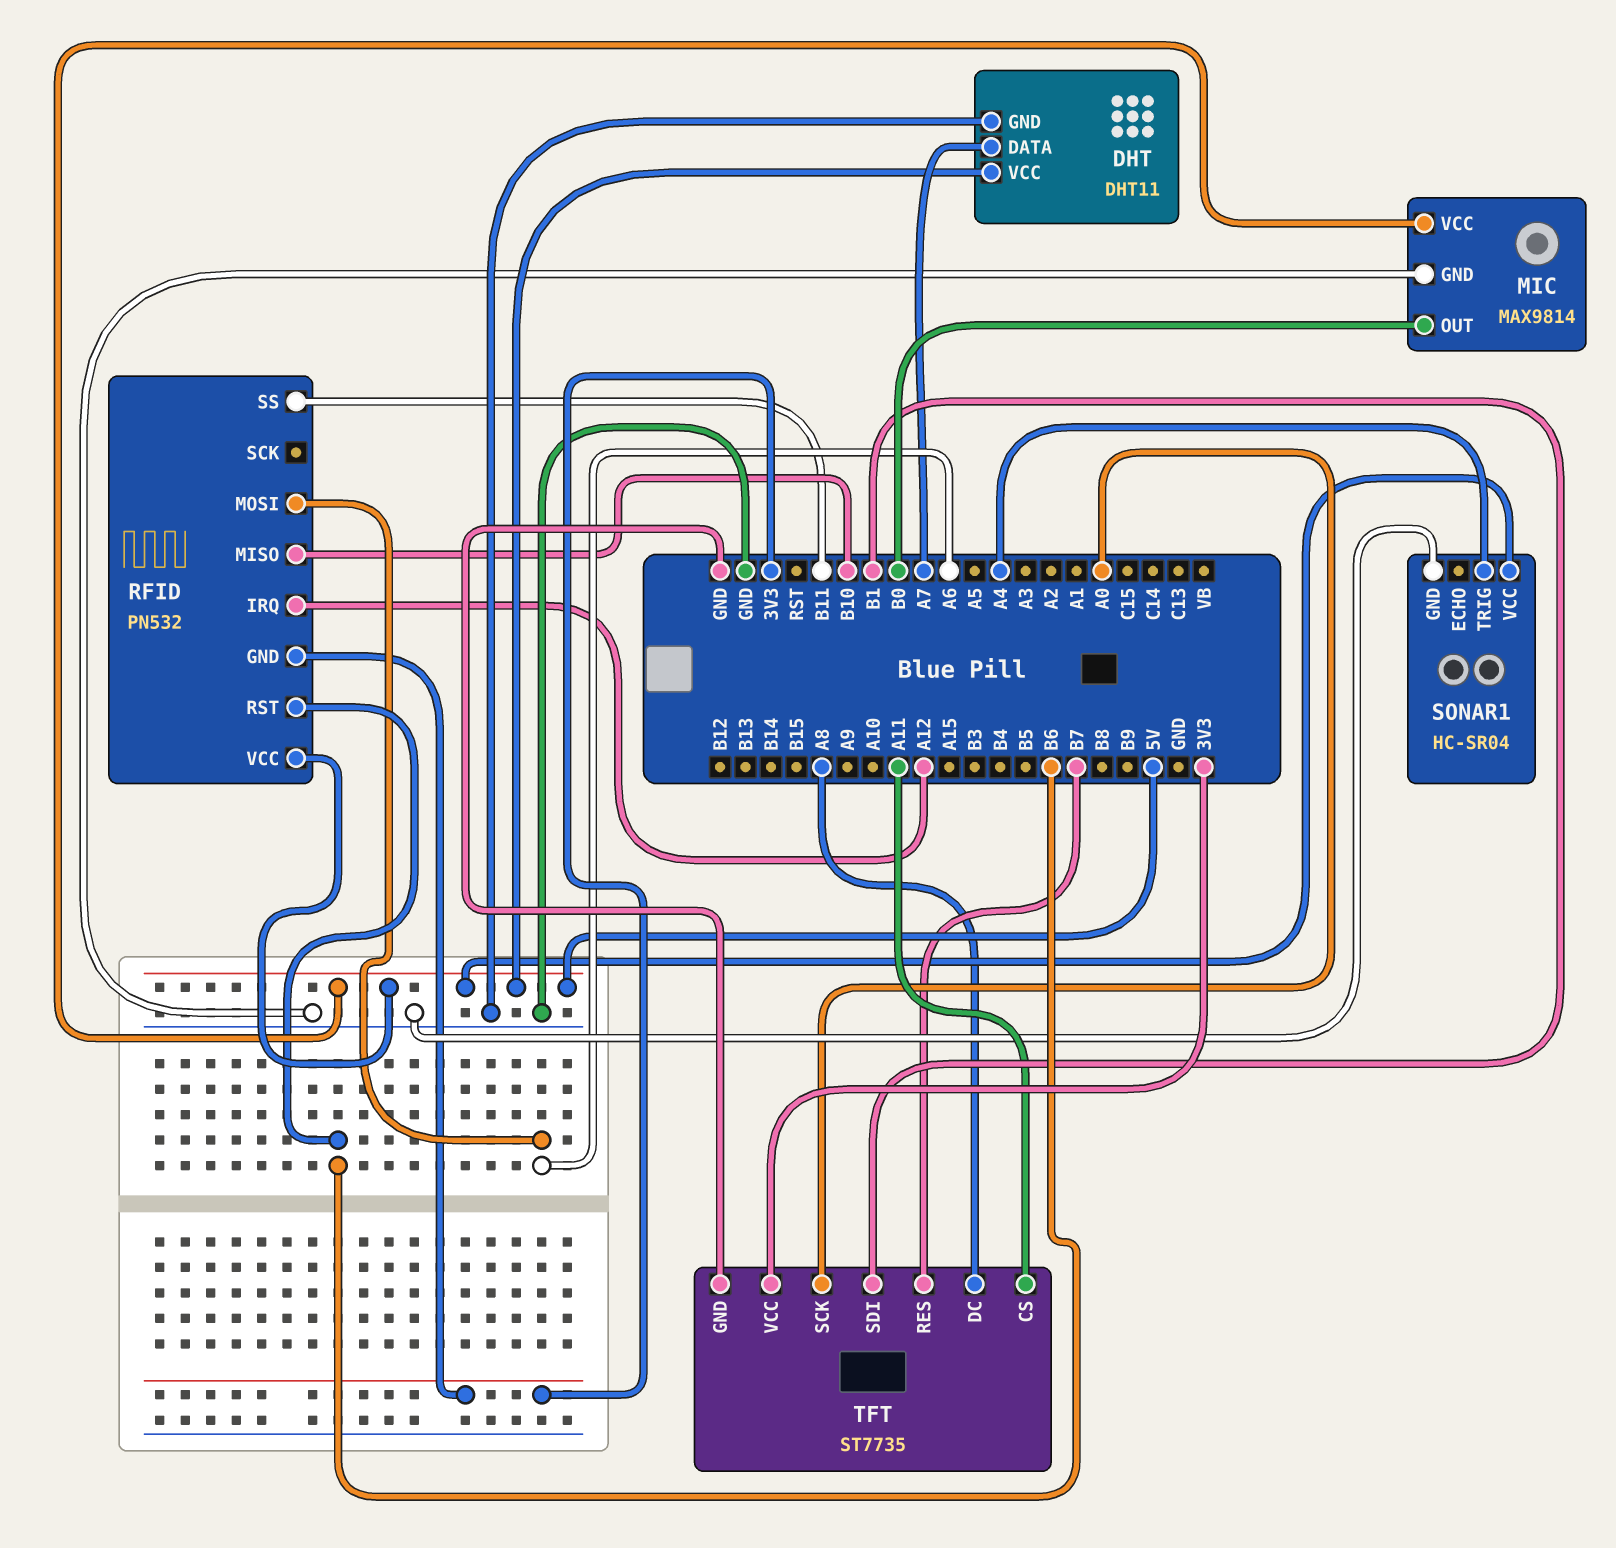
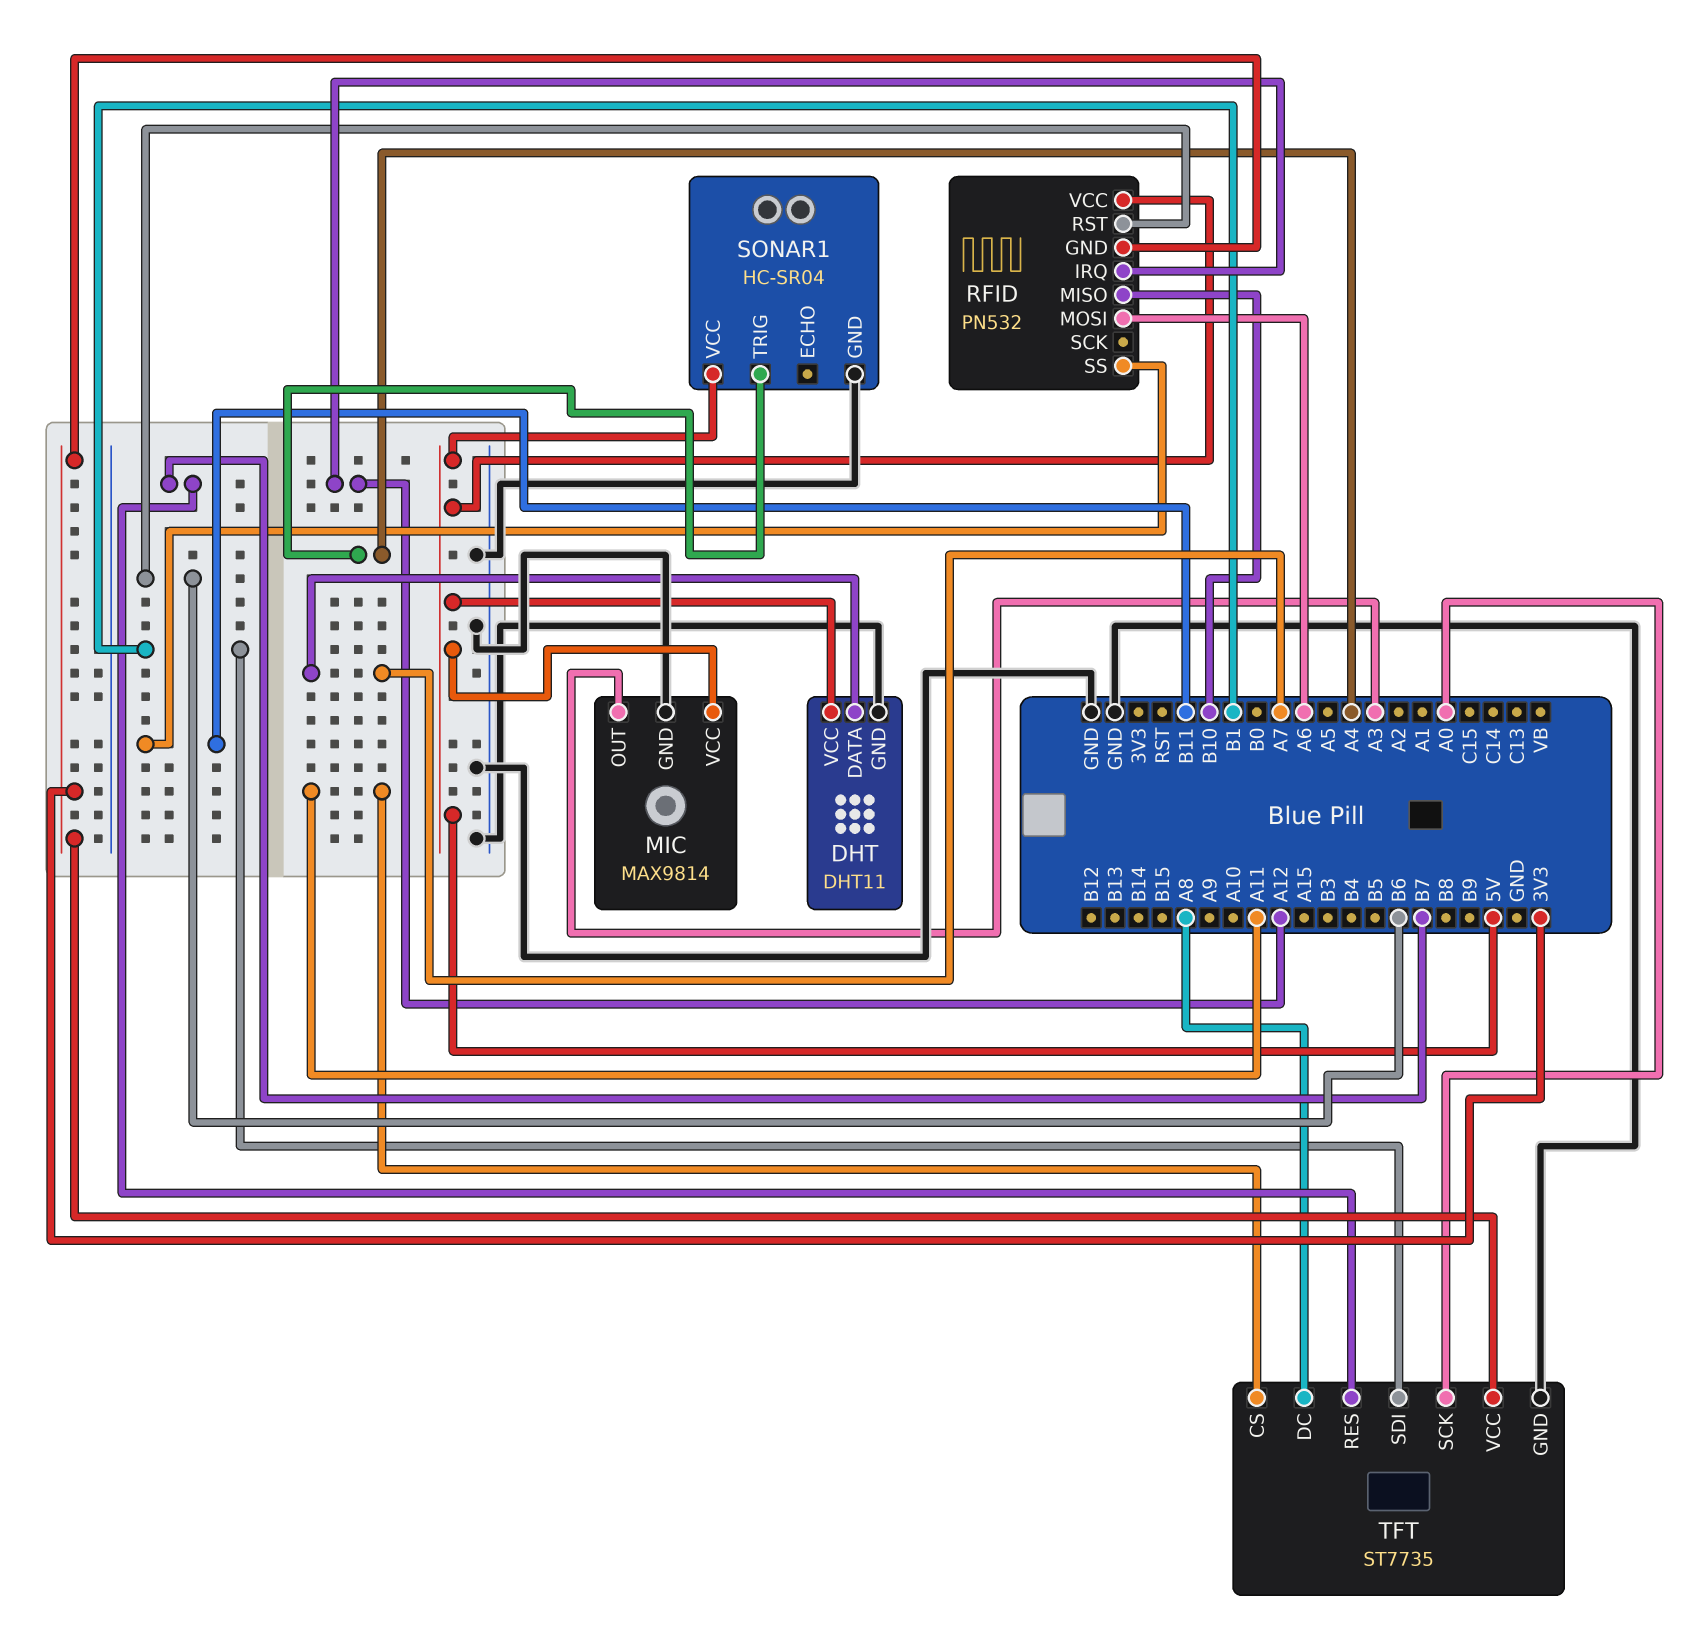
MIC pin OUT: B0 -> A3

